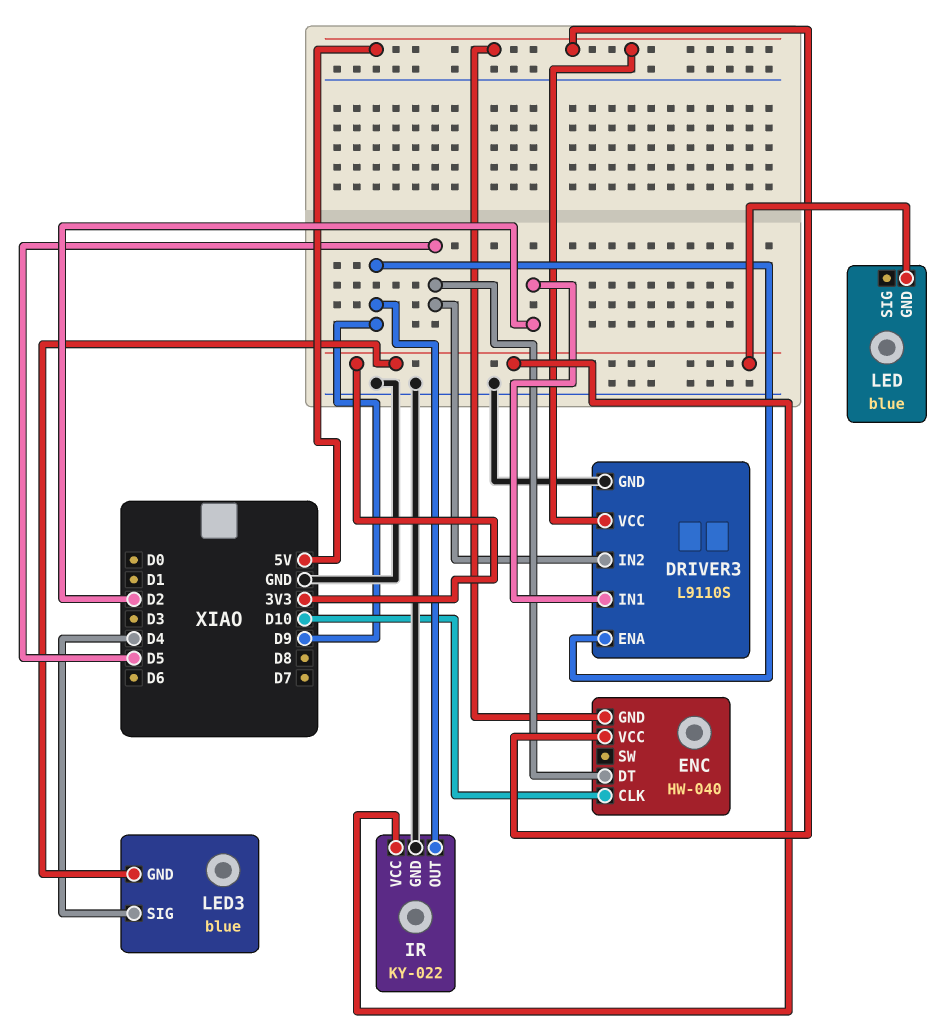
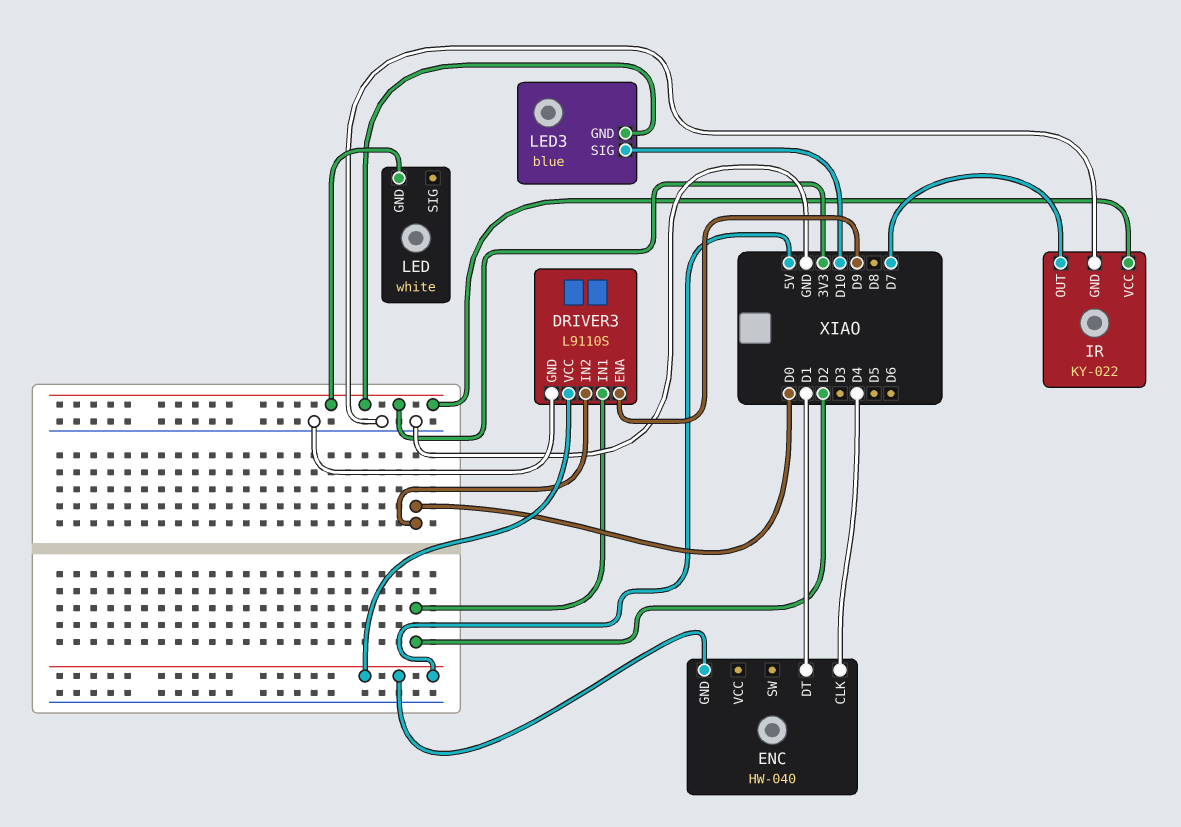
DRIVER3 pin IN2: D5 -> D0
ENC pin CLK: D10 -> D4
ENC pin DT: D5 -> D1
ENC pin VCC: 5V -> none
IR pin OUT: D9 -> D7
LED: blue -> white
LED3 pin SIG: D4 -> D10

